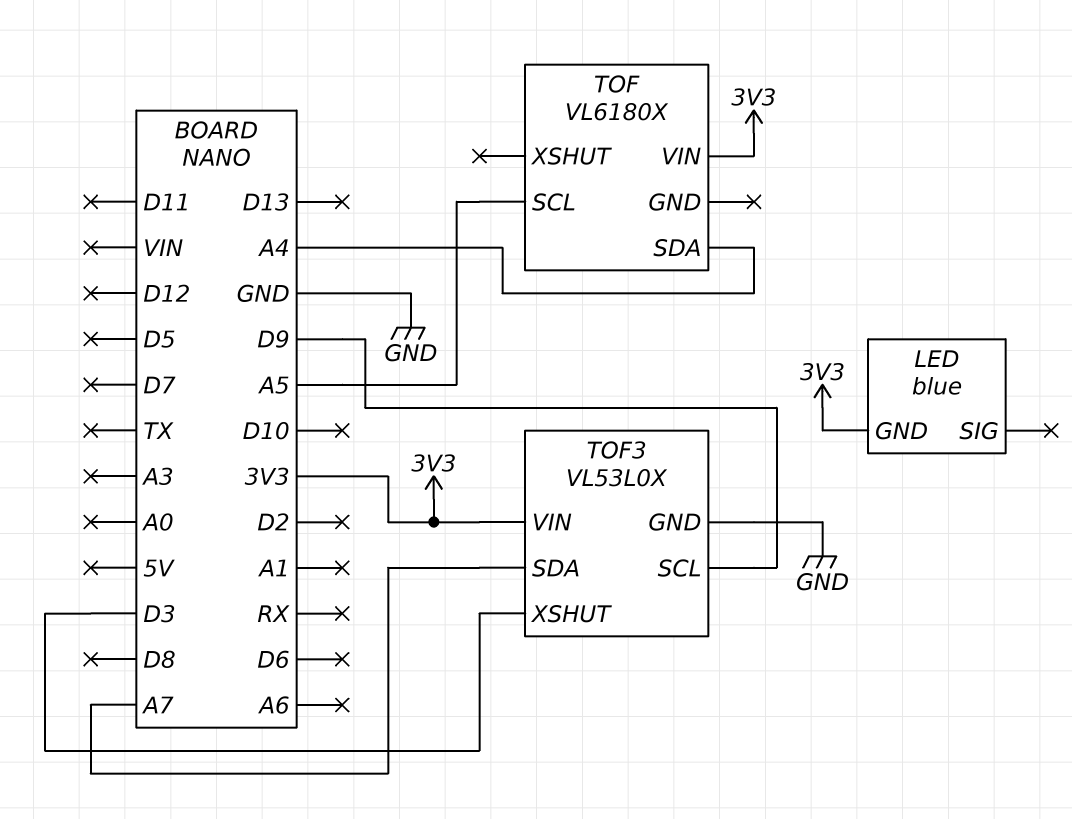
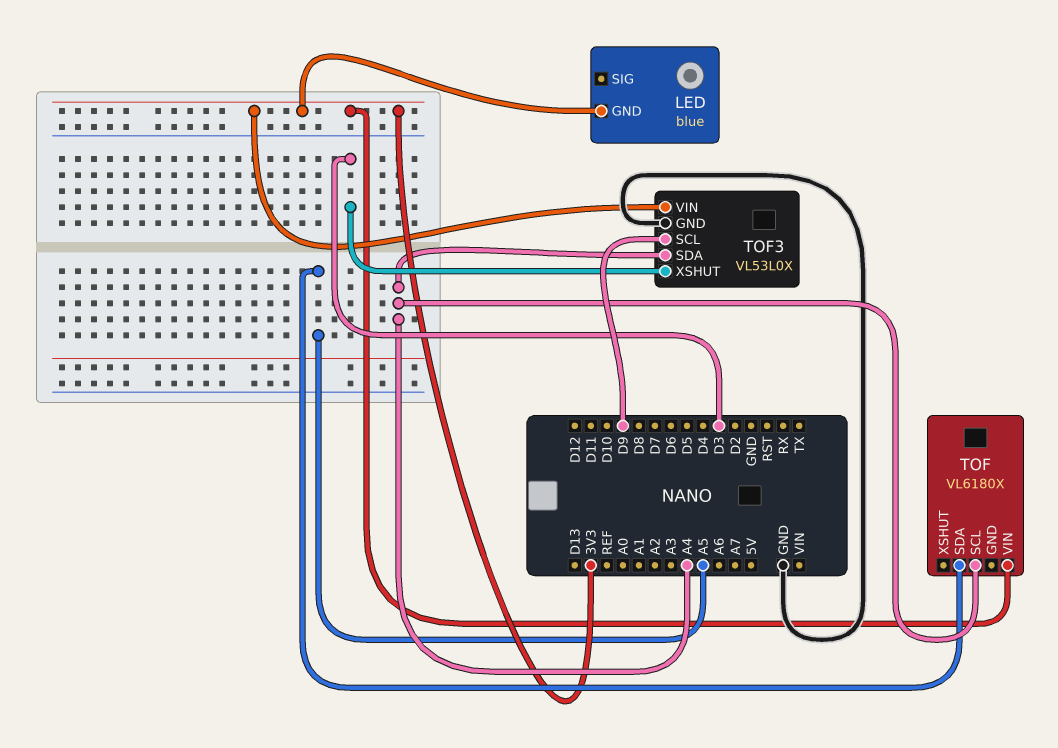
TOF pin SCL: A5 -> A4
TOF pin SDA: A4 -> A5
TOF3 pin SDA: A7 -> A4

